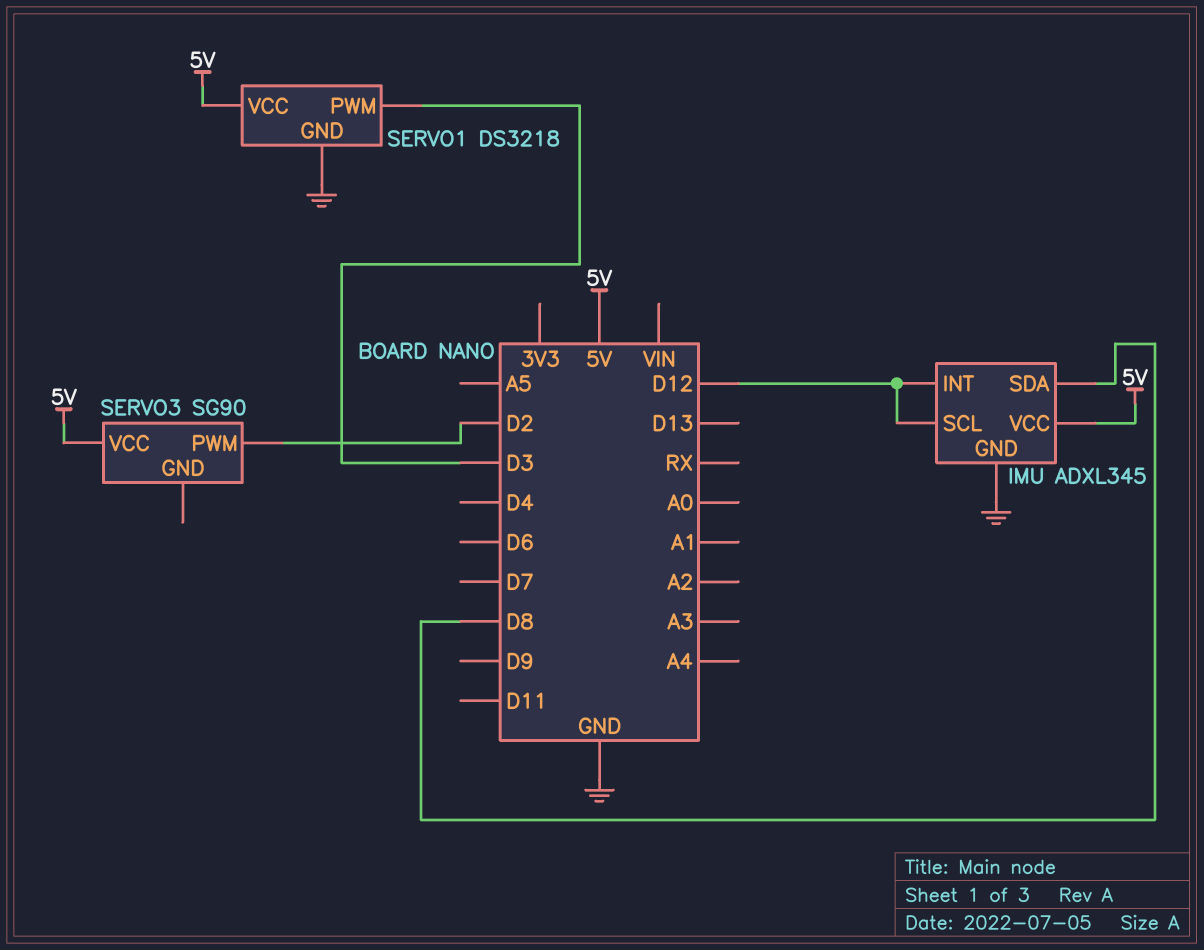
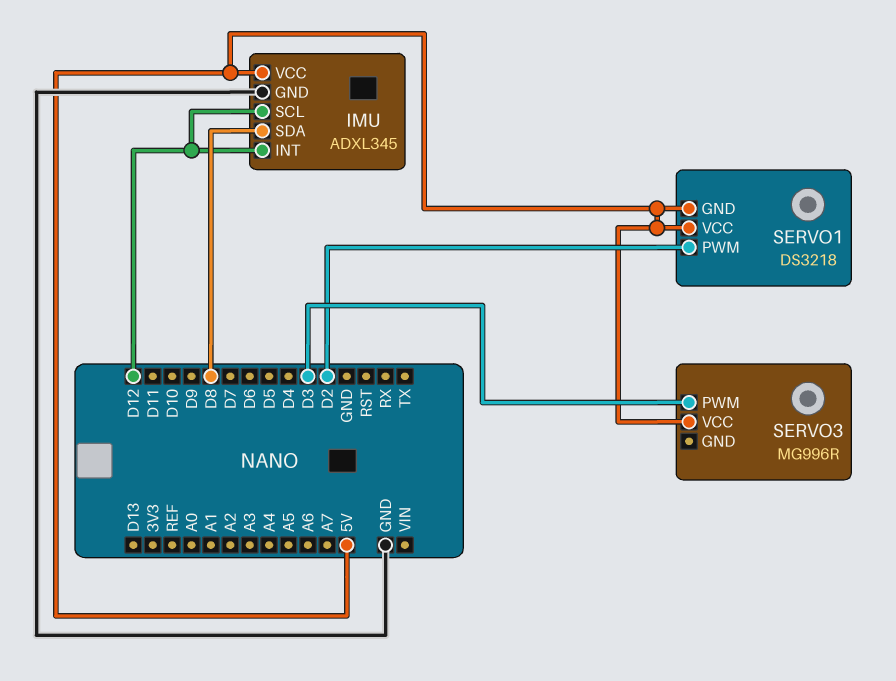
SERVO1 pin GND: GND -> 5V
SERVO1 pin PWM: D3 -> D2
SERVO3: SG90 -> MG996R
SERVO3 pin PWM: D2 -> D3

